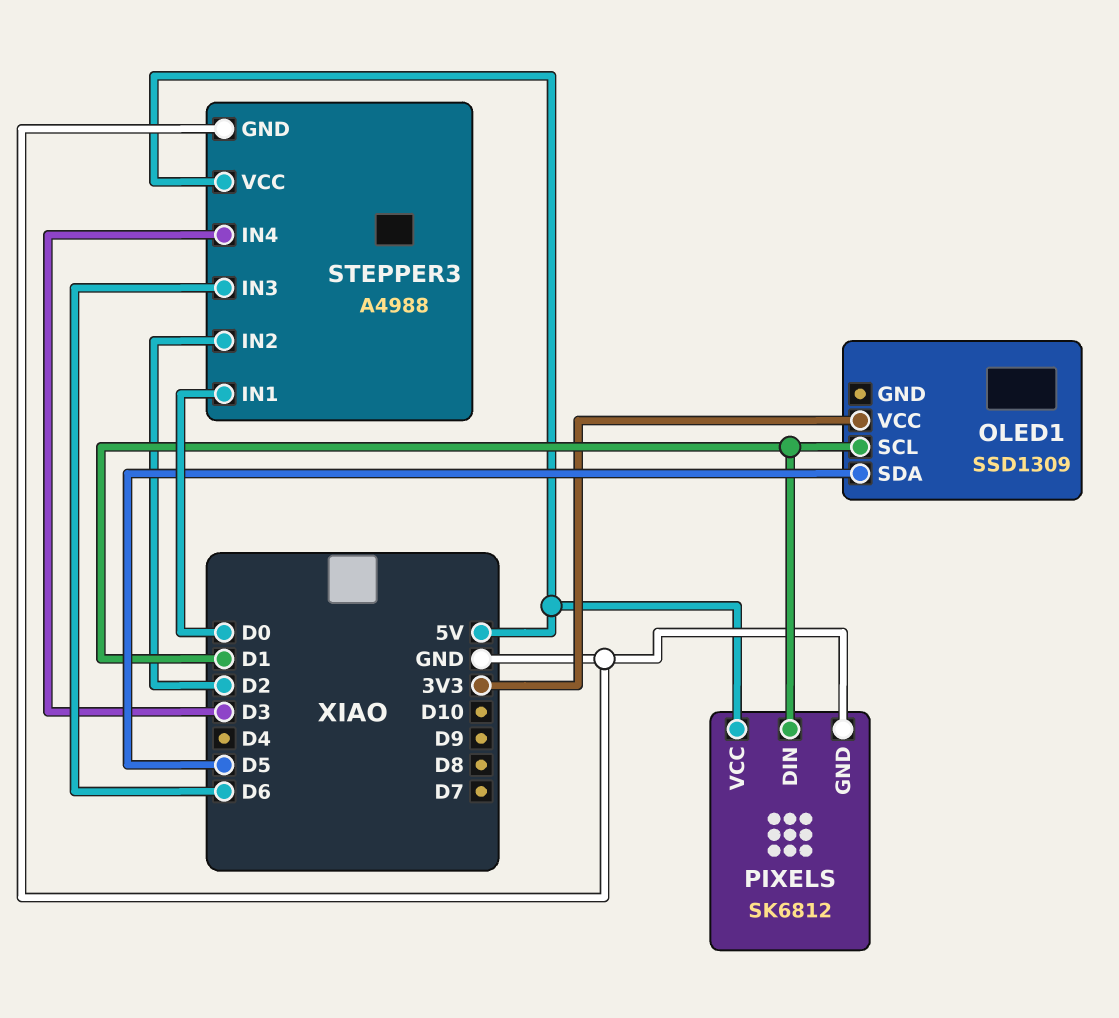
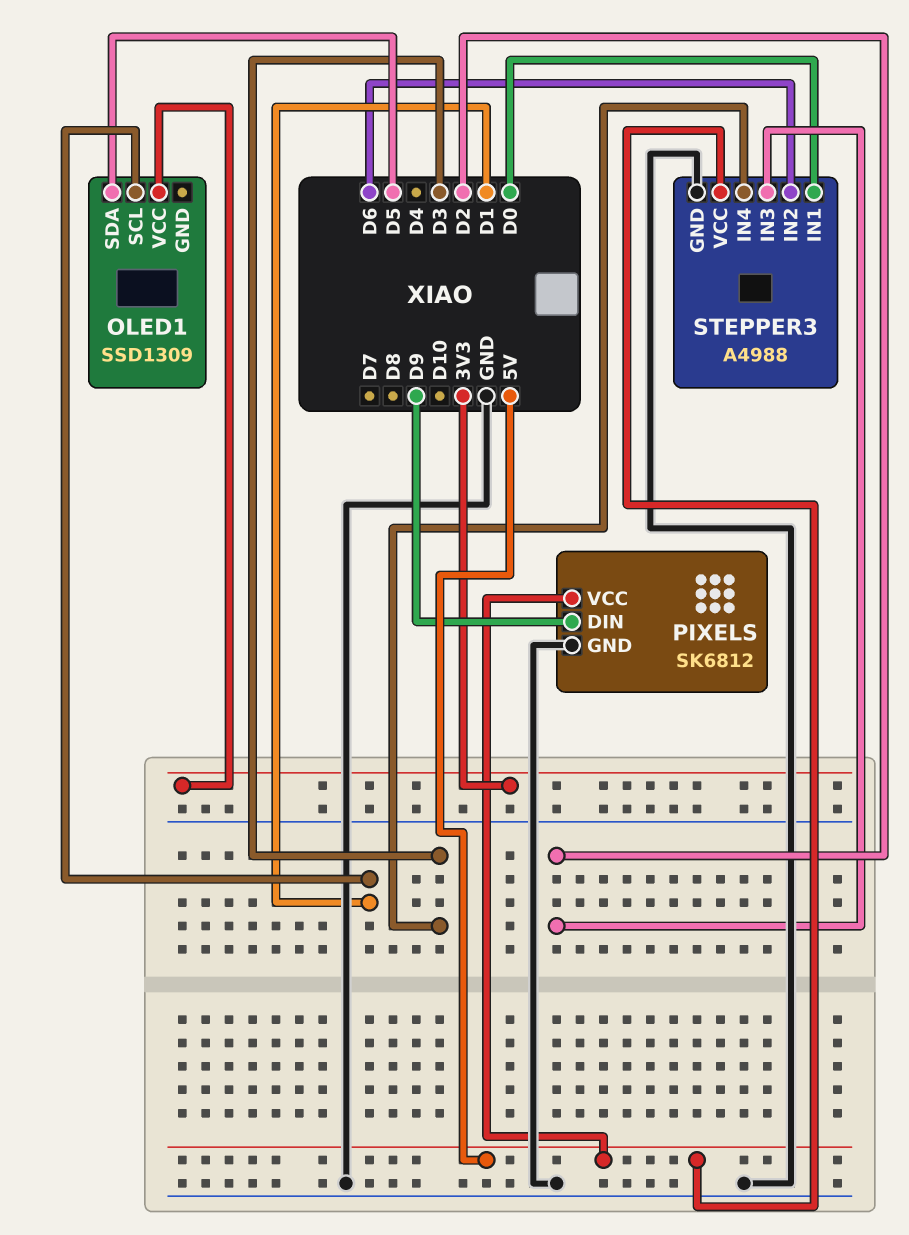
PIXELS pin DIN: D1 -> D9
STEPPER3 pin IN2: D2 -> D6
STEPPER3 pin IN3: D6 -> D2

